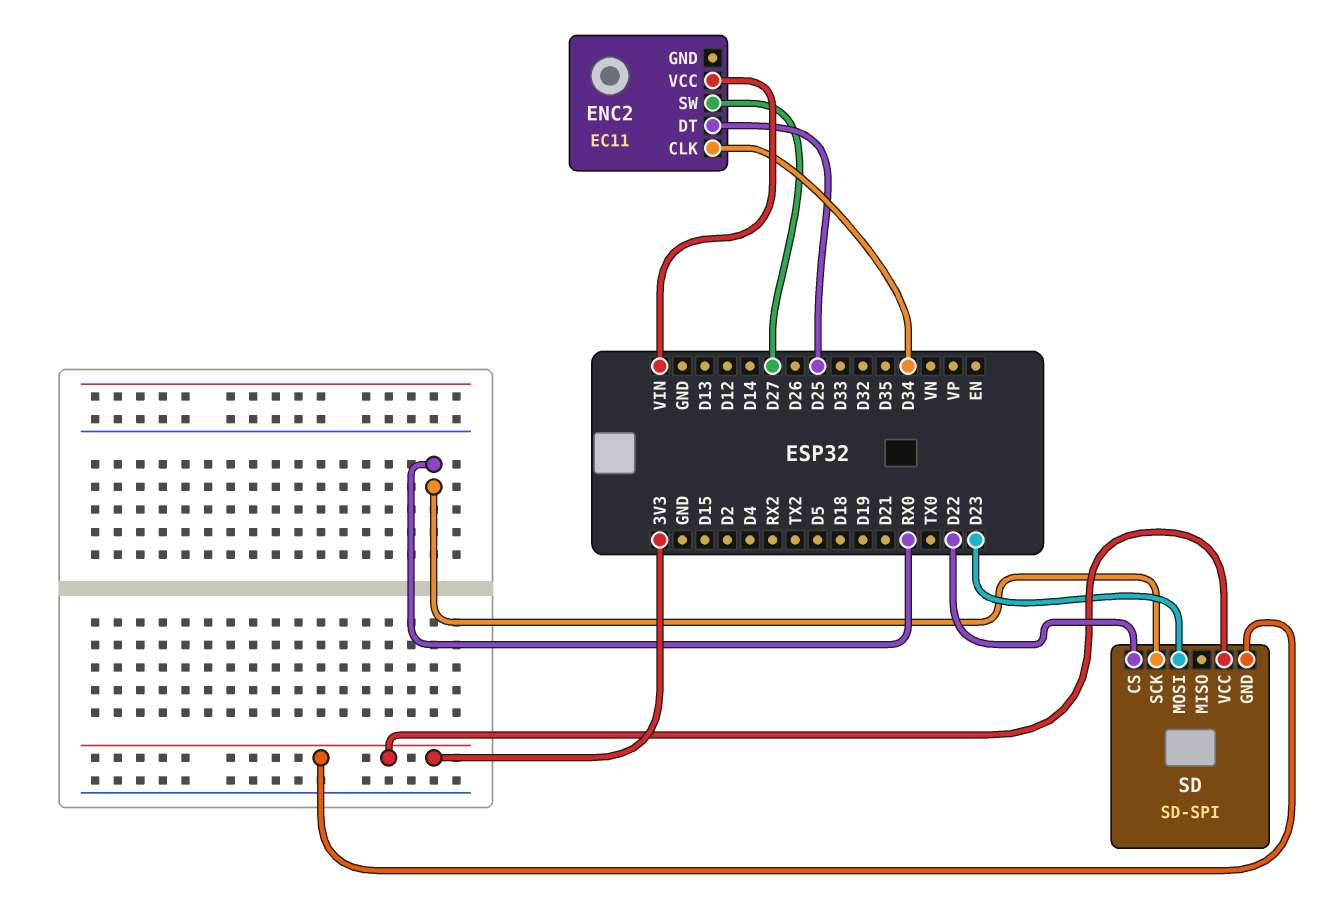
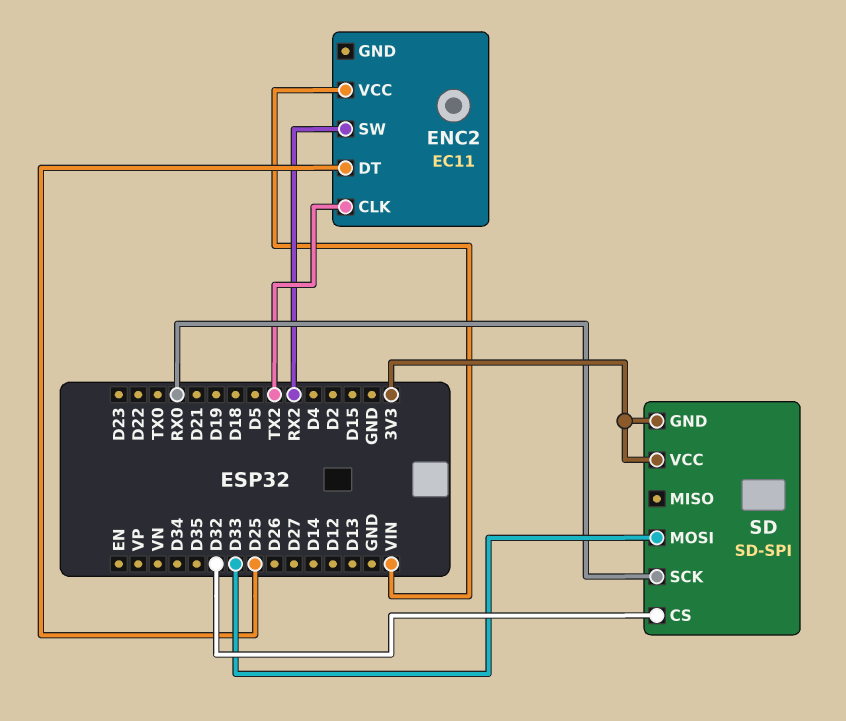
ENC2 pin CLK: D34 -> TX2
ENC2 pin SW: D27 -> RX2
SD pin CS: D22 -> D32
SD pin MOSI: D23 -> D33

